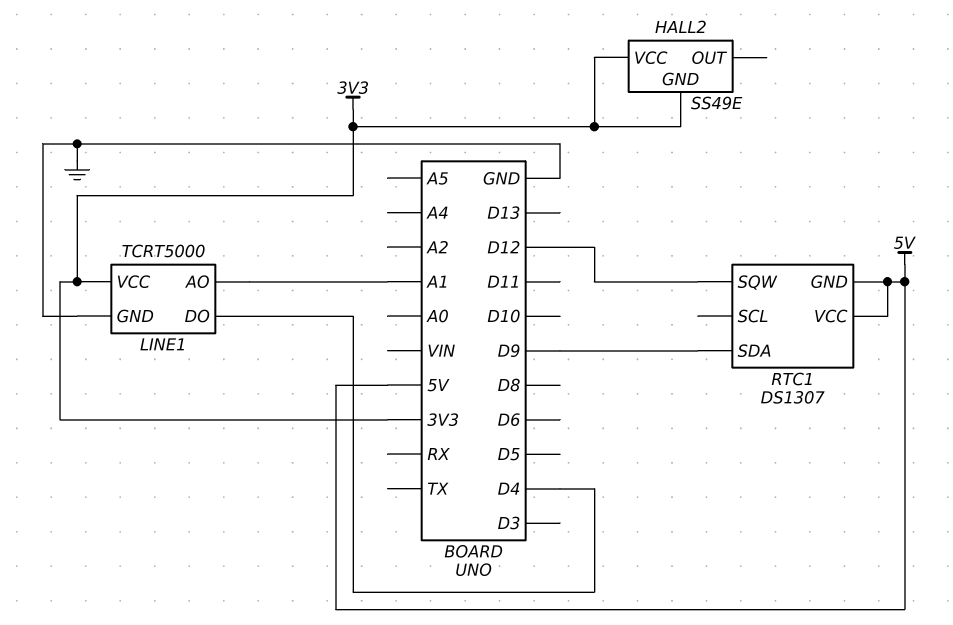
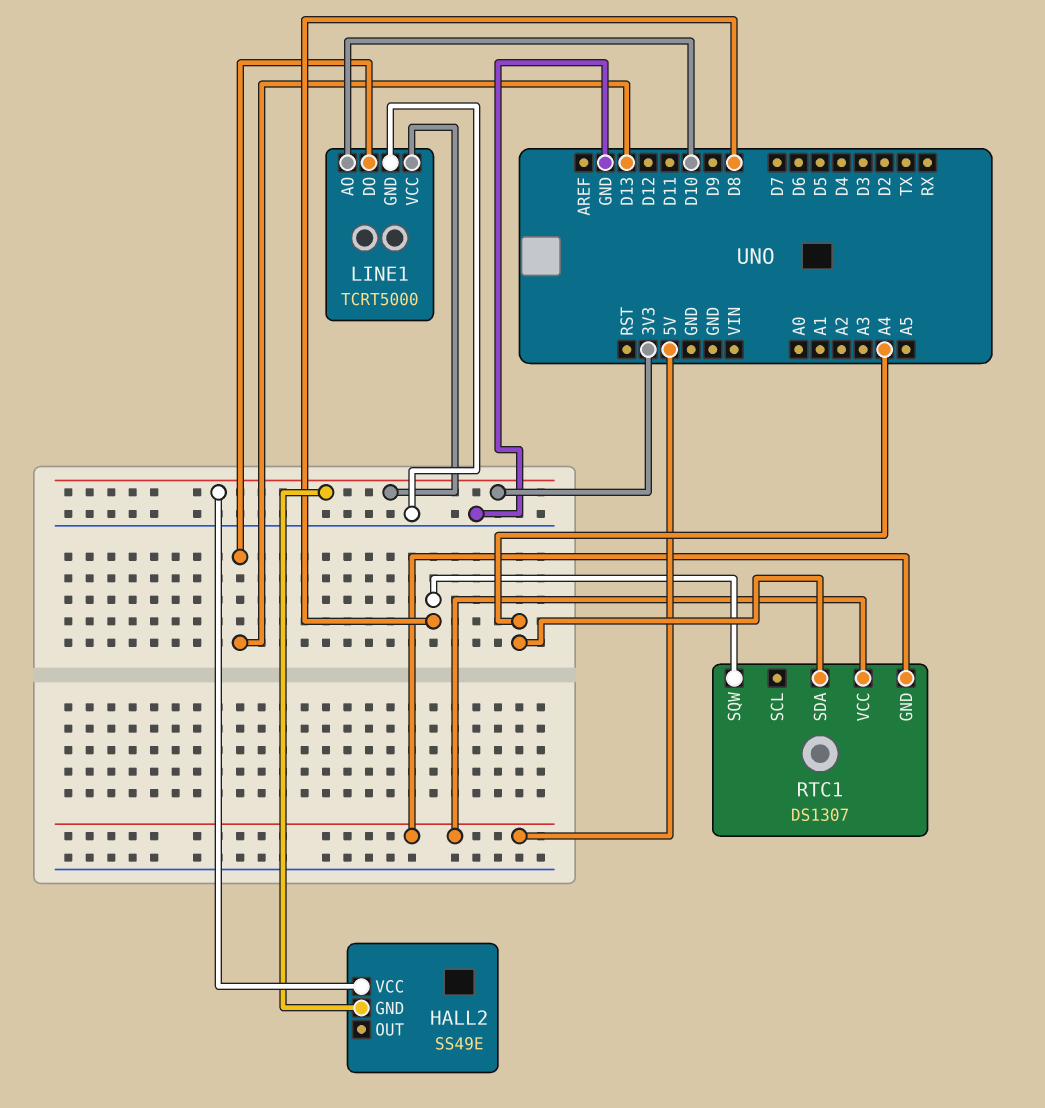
LINE1 pin AO: A1 -> D10
LINE1 pin DO: D4 -> D13
RTC1 pin SDA: D9 -> A4
RTC1 pin SQW: D12 -> D8

